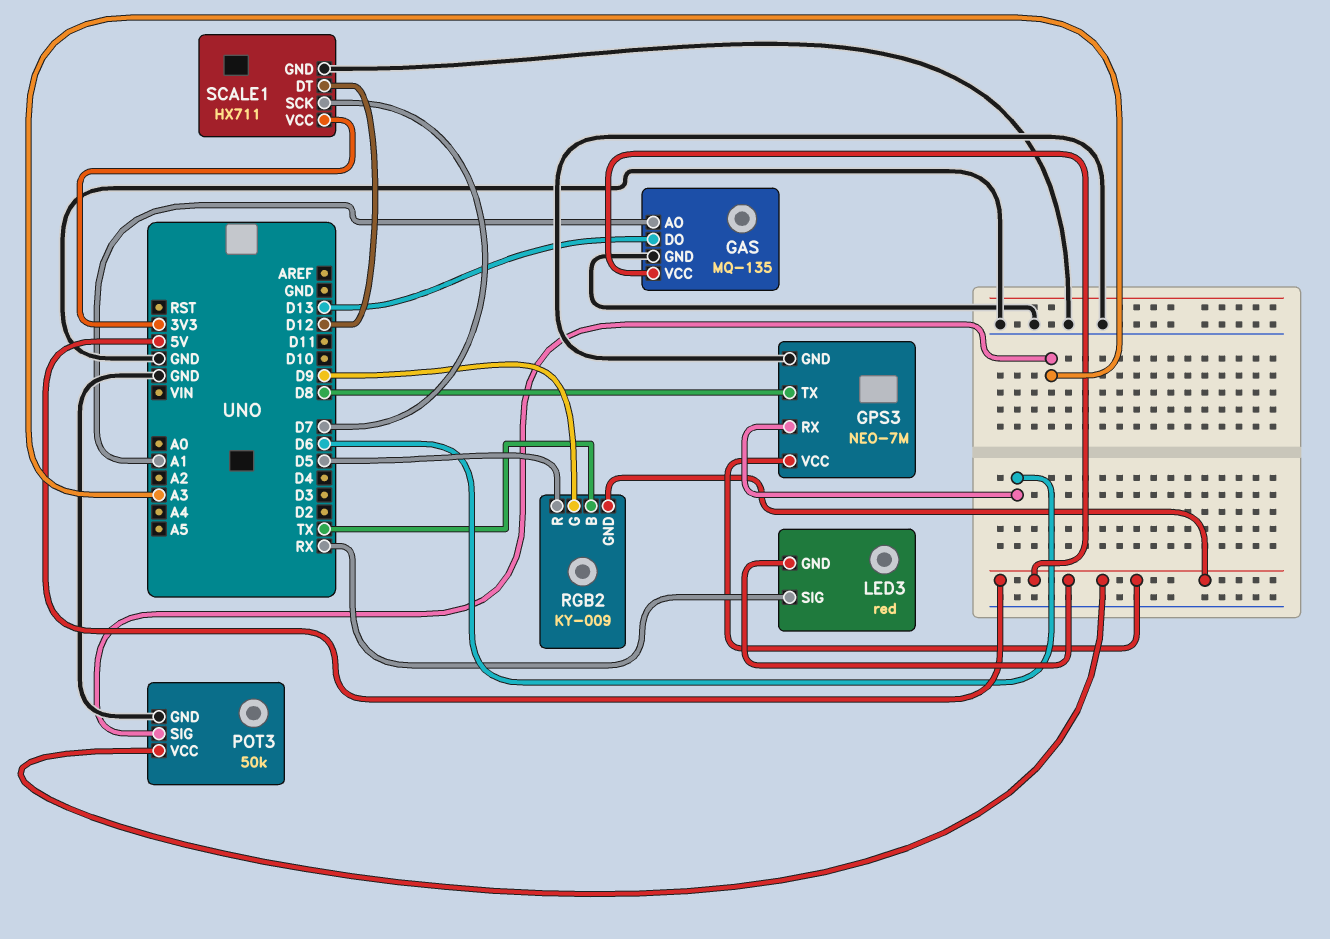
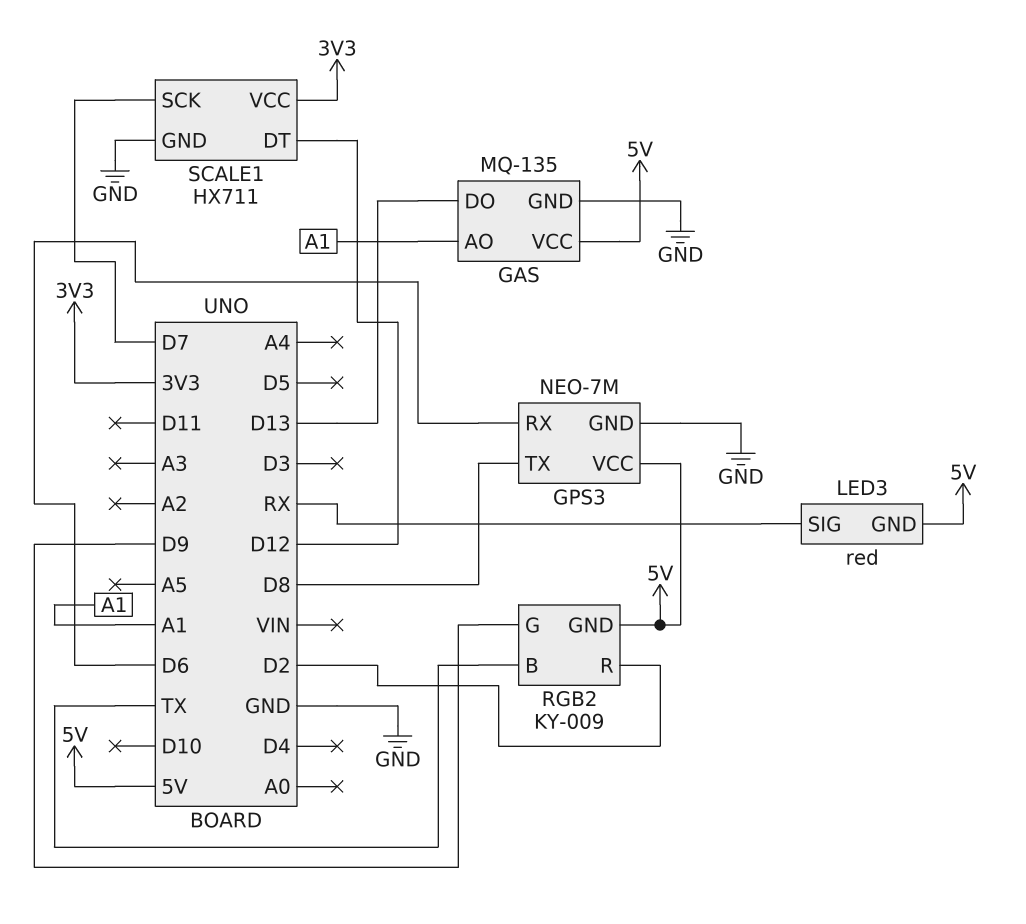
POT3: 50k -> none
POT3 pin GND: GND -> none
POT3 pin SIG: A3 -> none
POT3 pin VCC: 5V -> none
RGB2 pin R: D5 -> D2

